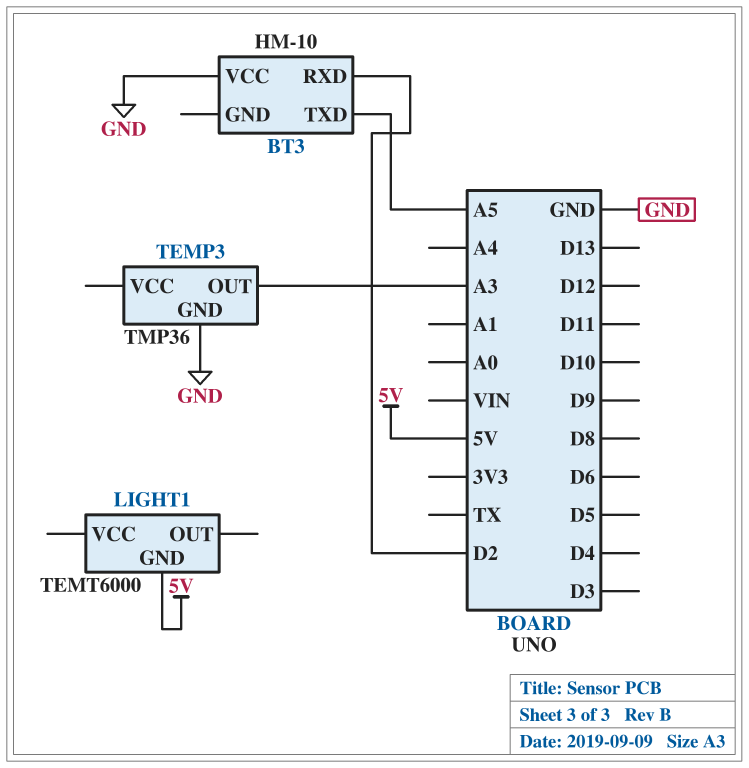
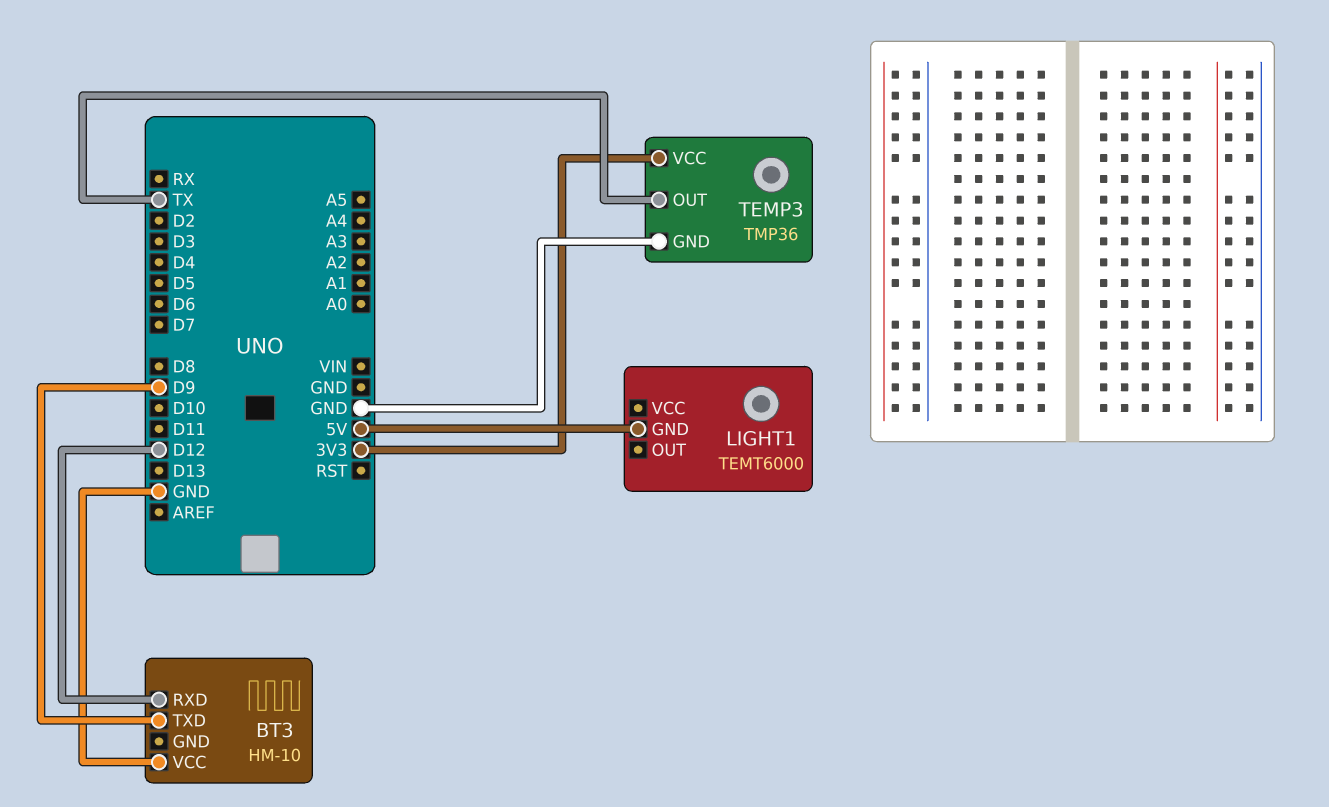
BT3 pin RXD: D2 -> D12
BT3 pin TXD: A5 -> D9
TEMP3 pin OUT: A3 -> TX
TEMP3 pin VCC: none -> 3V3

